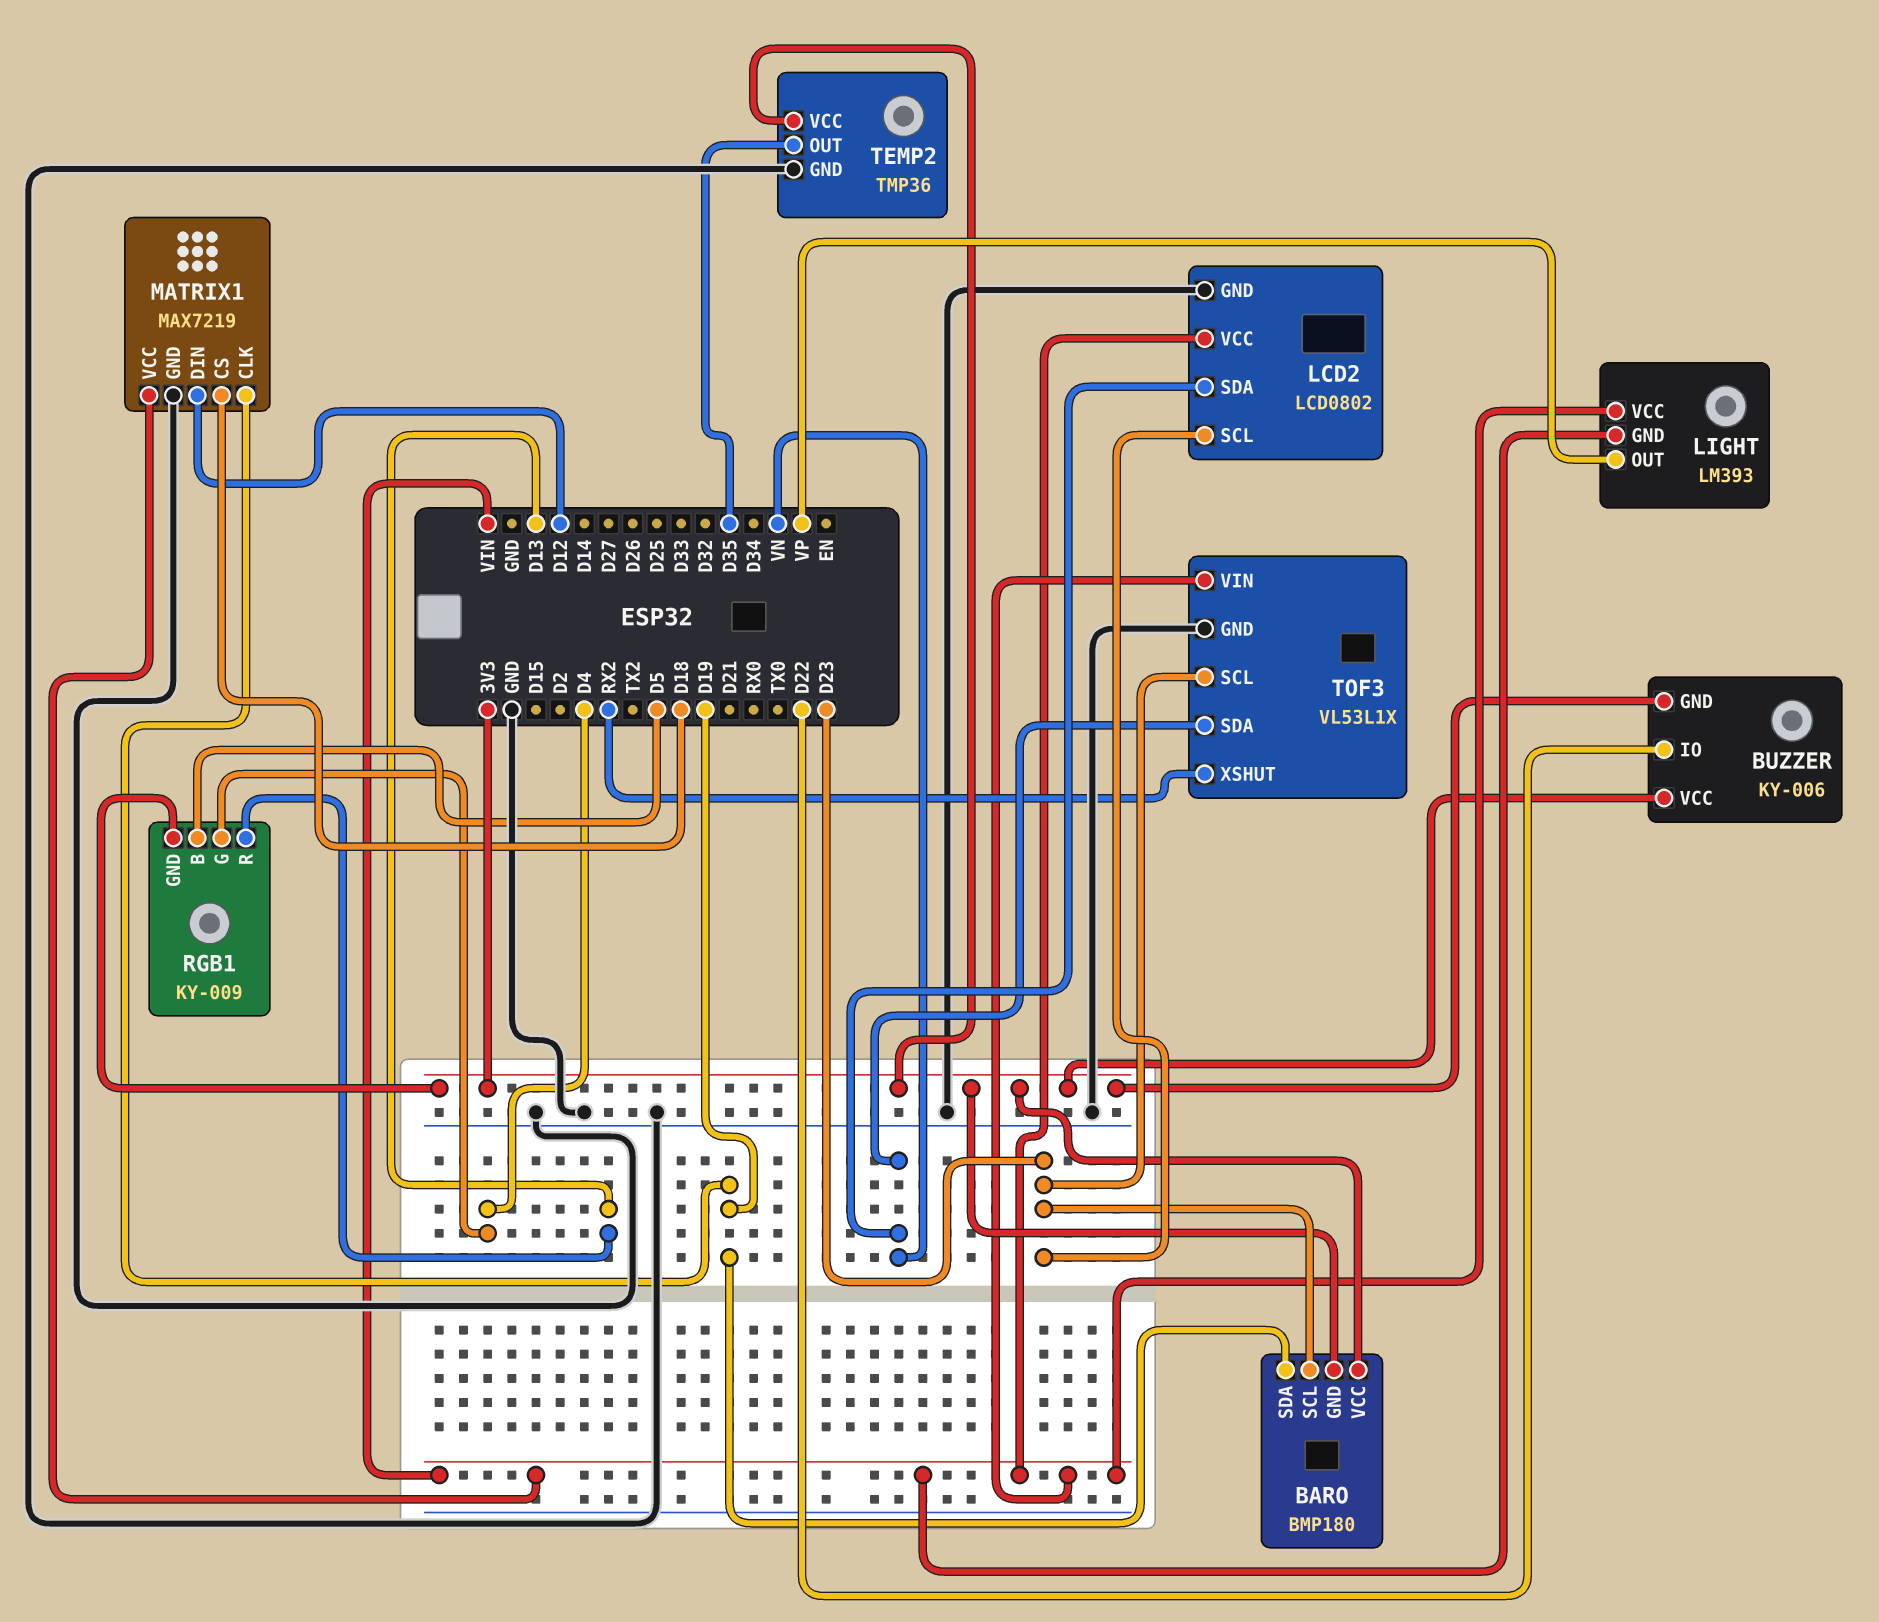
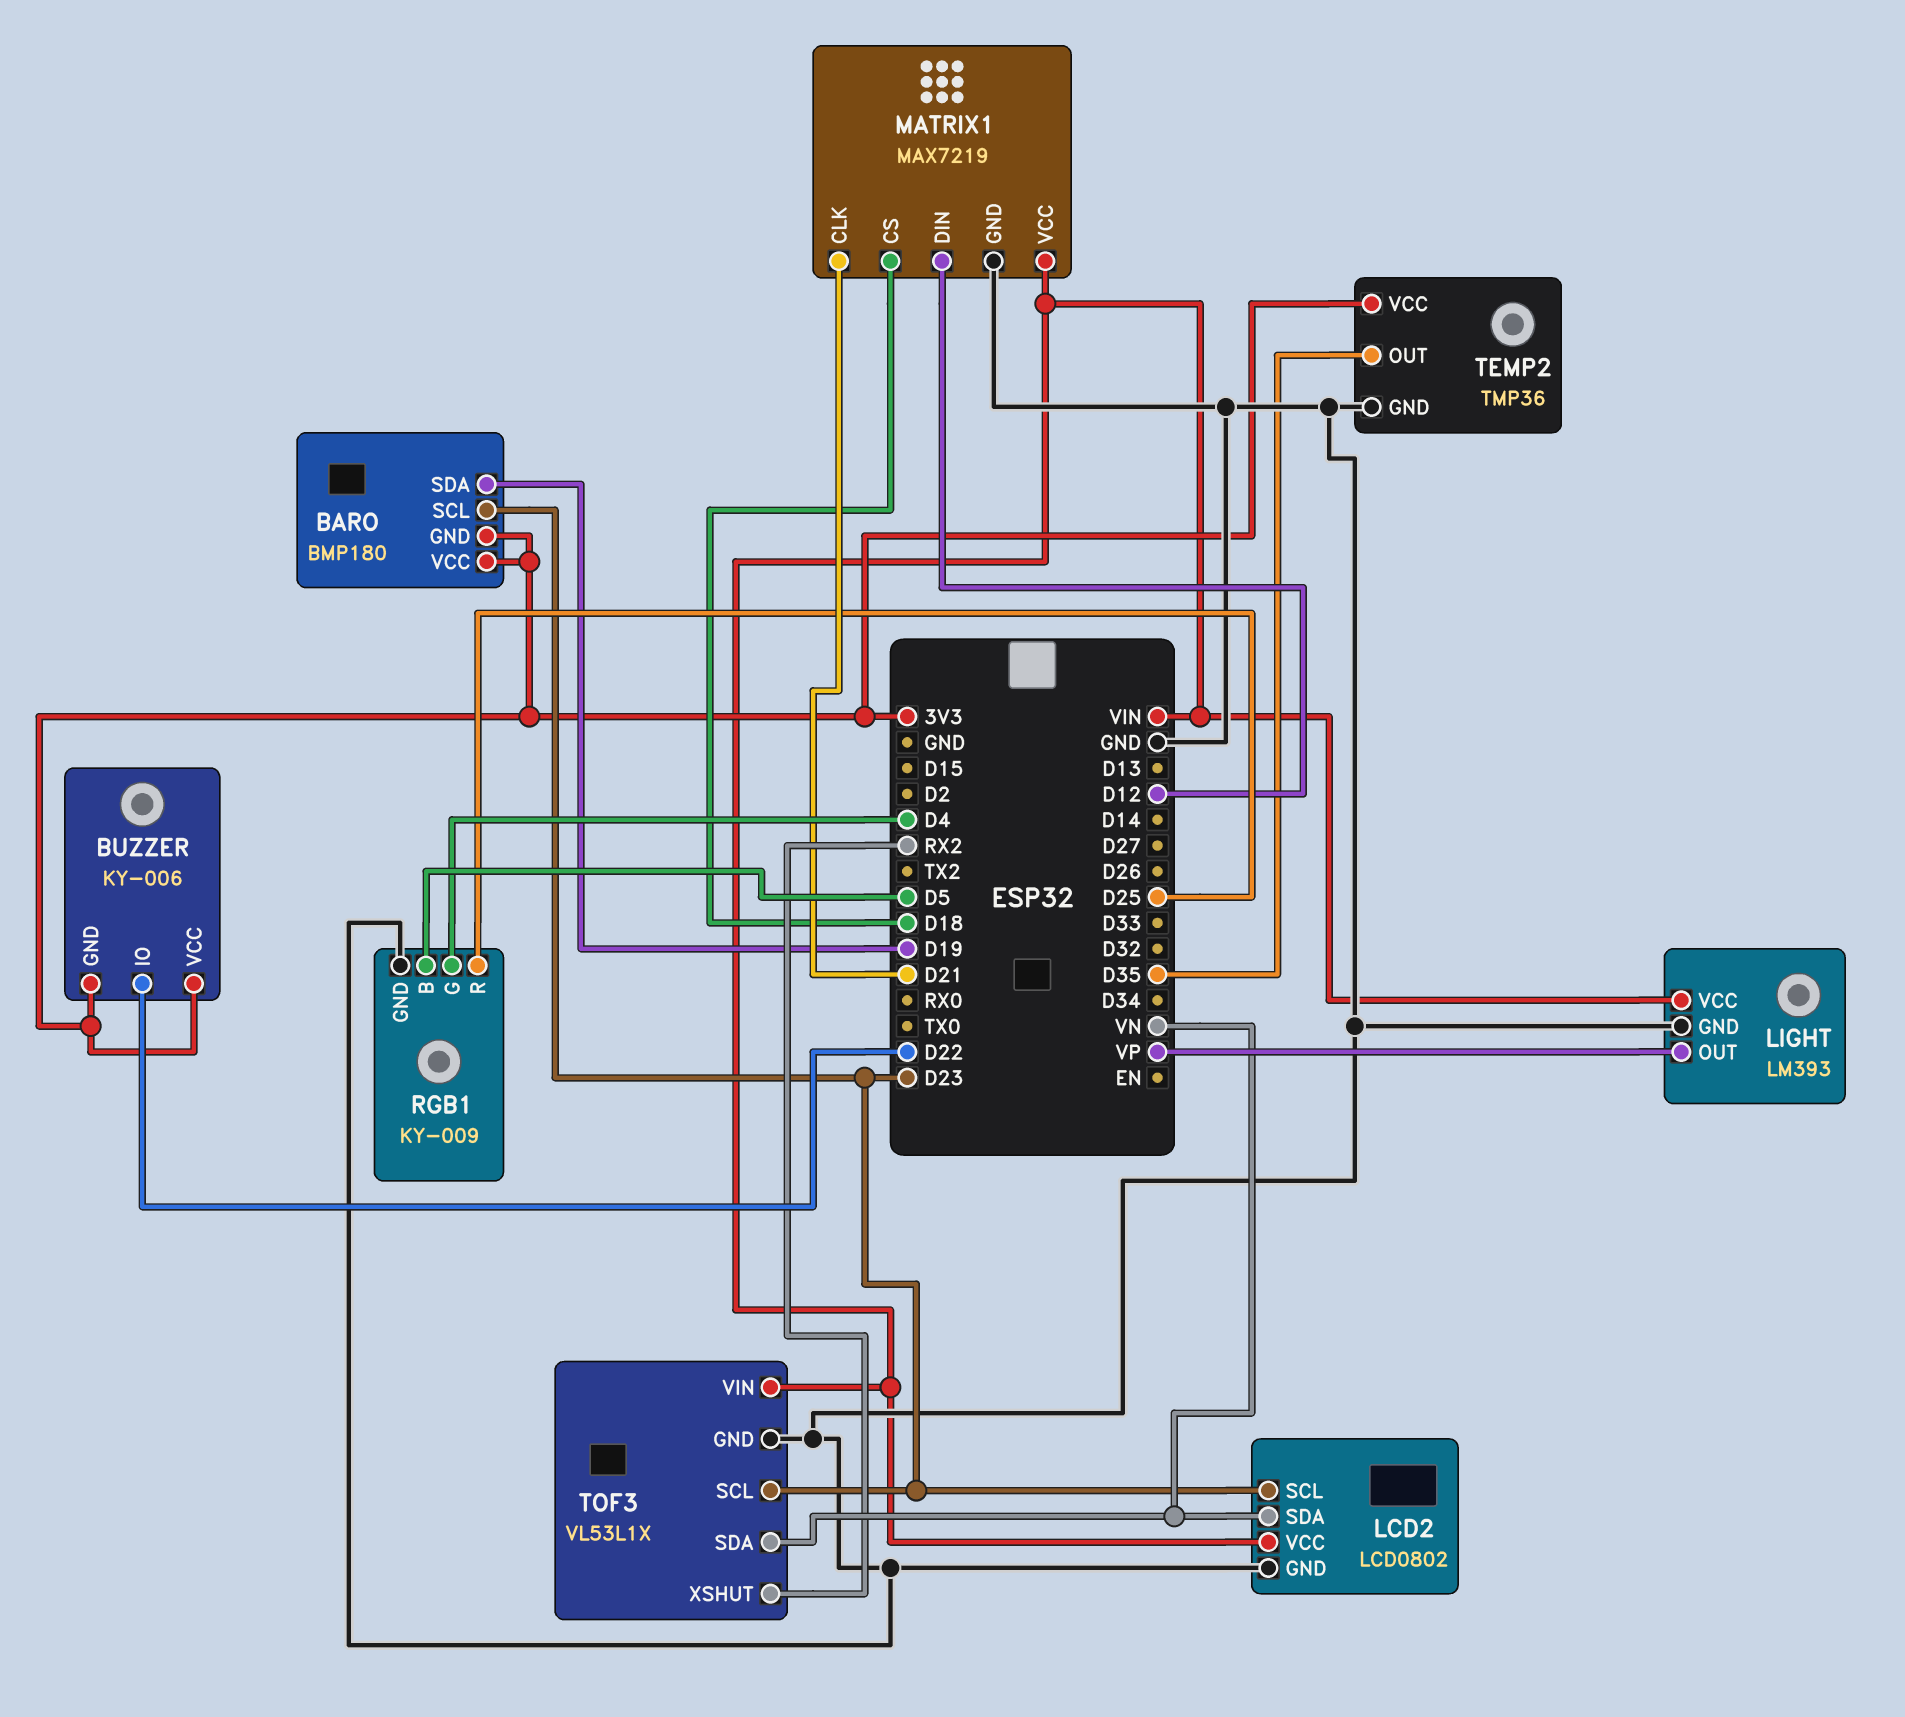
LIGHT pin GND: VIN -> GND
MATRIX1 pin CLK: D19 -> D21
RGB1 pin GND: 3V3 -> GND
RGB1 pin R: D13 -> D25

